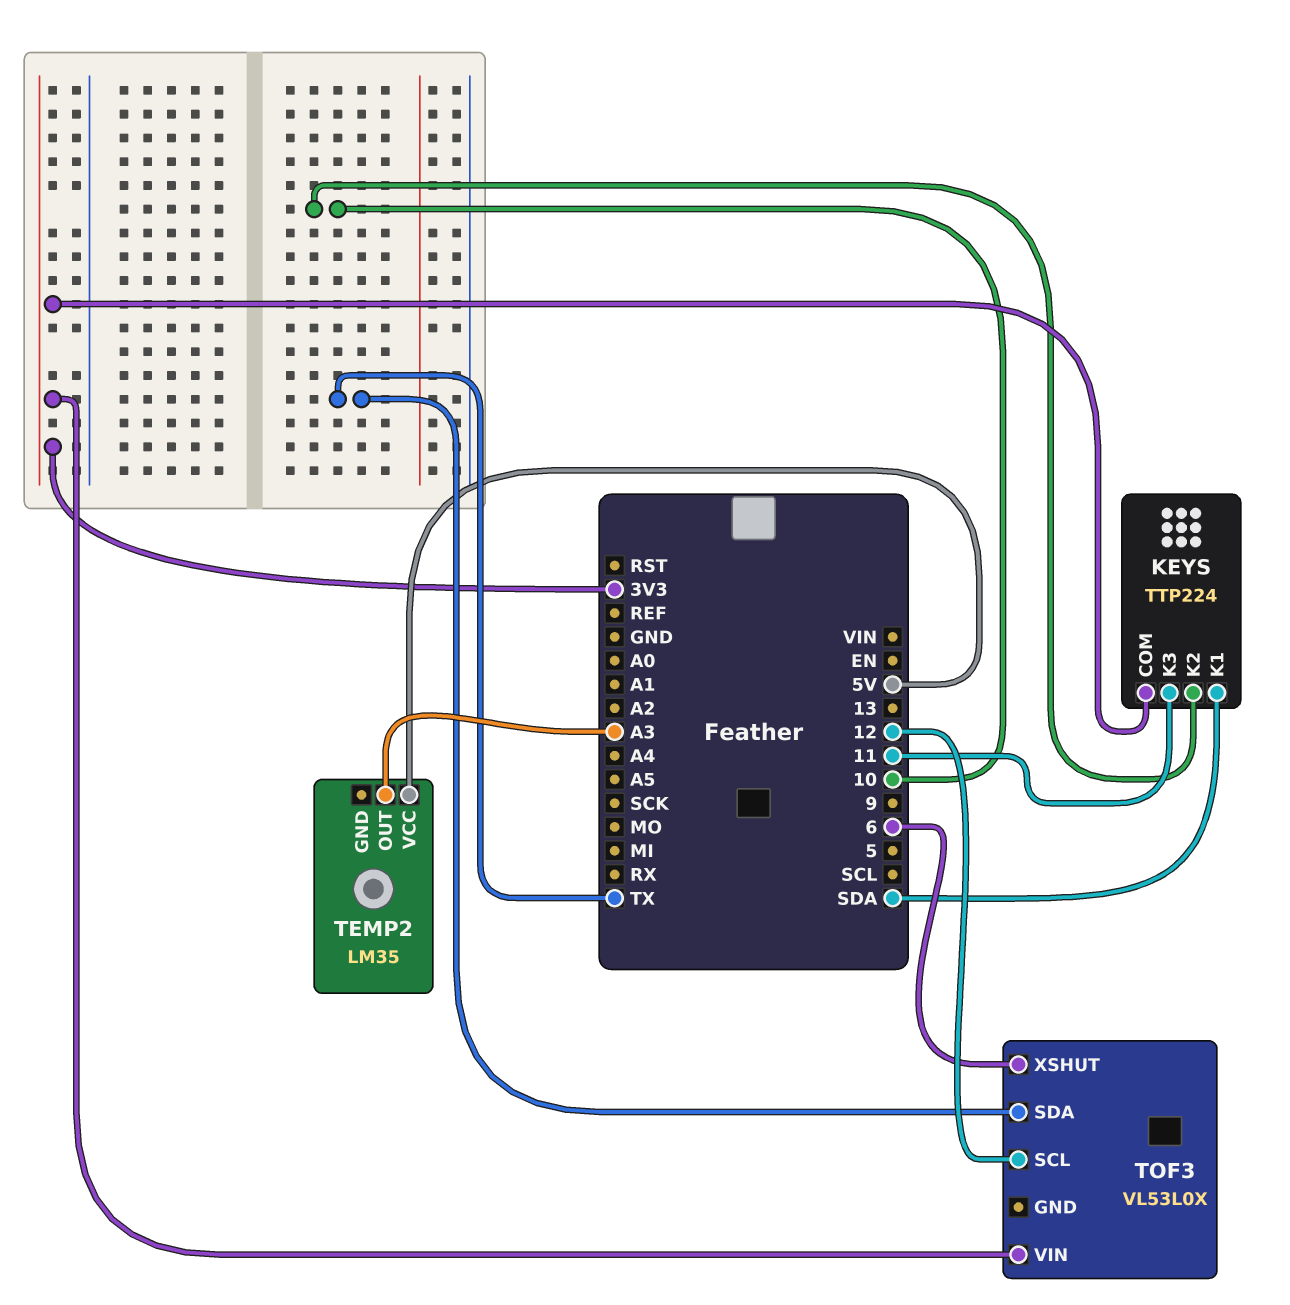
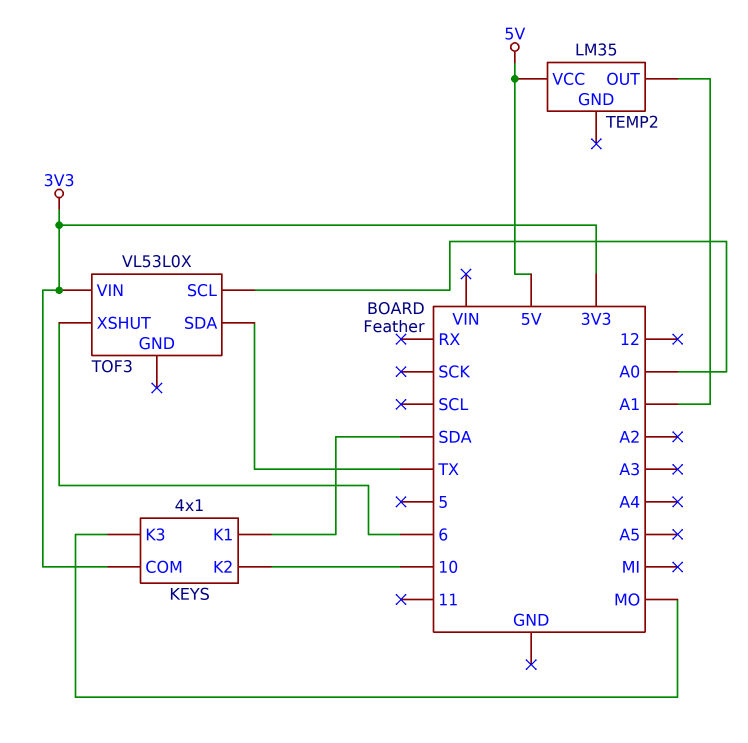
KEYS: TTP224 -> 4x1
KEYS pin K3: 11 -> MO
TEMP2 pin OUT: A3 -> A1
TOF3 pin SCL: 12 -> A0

